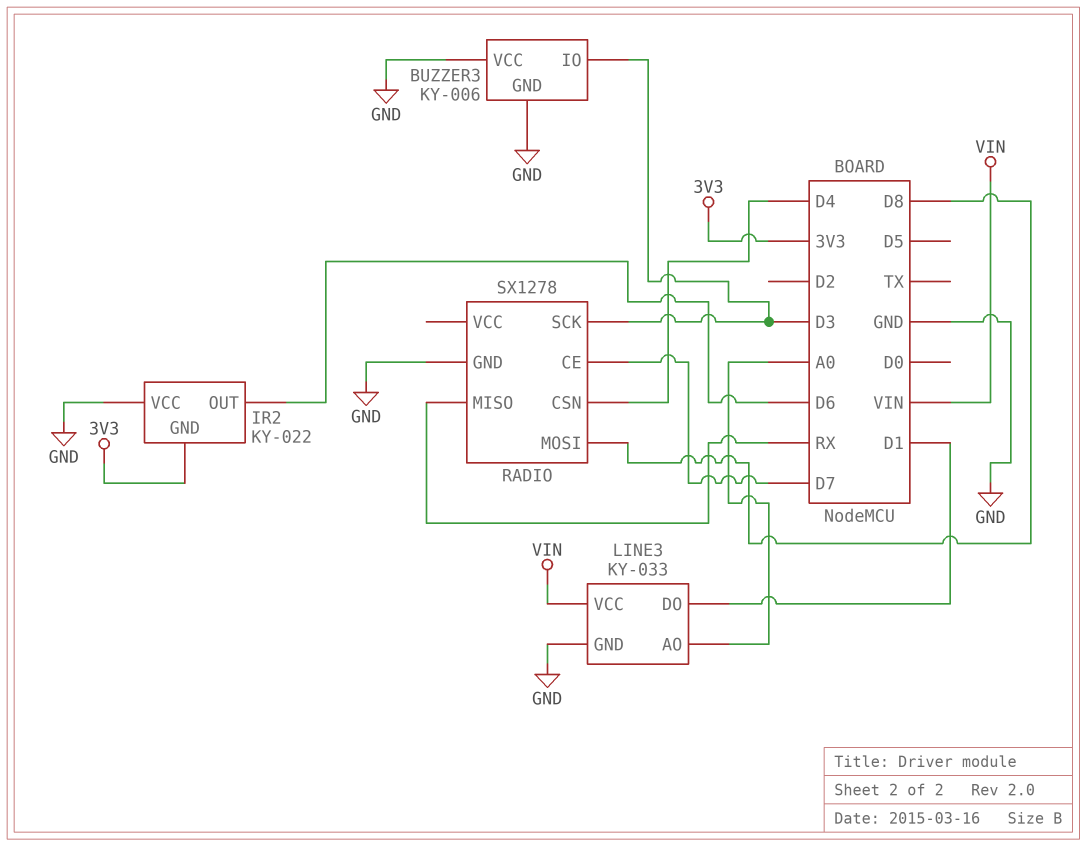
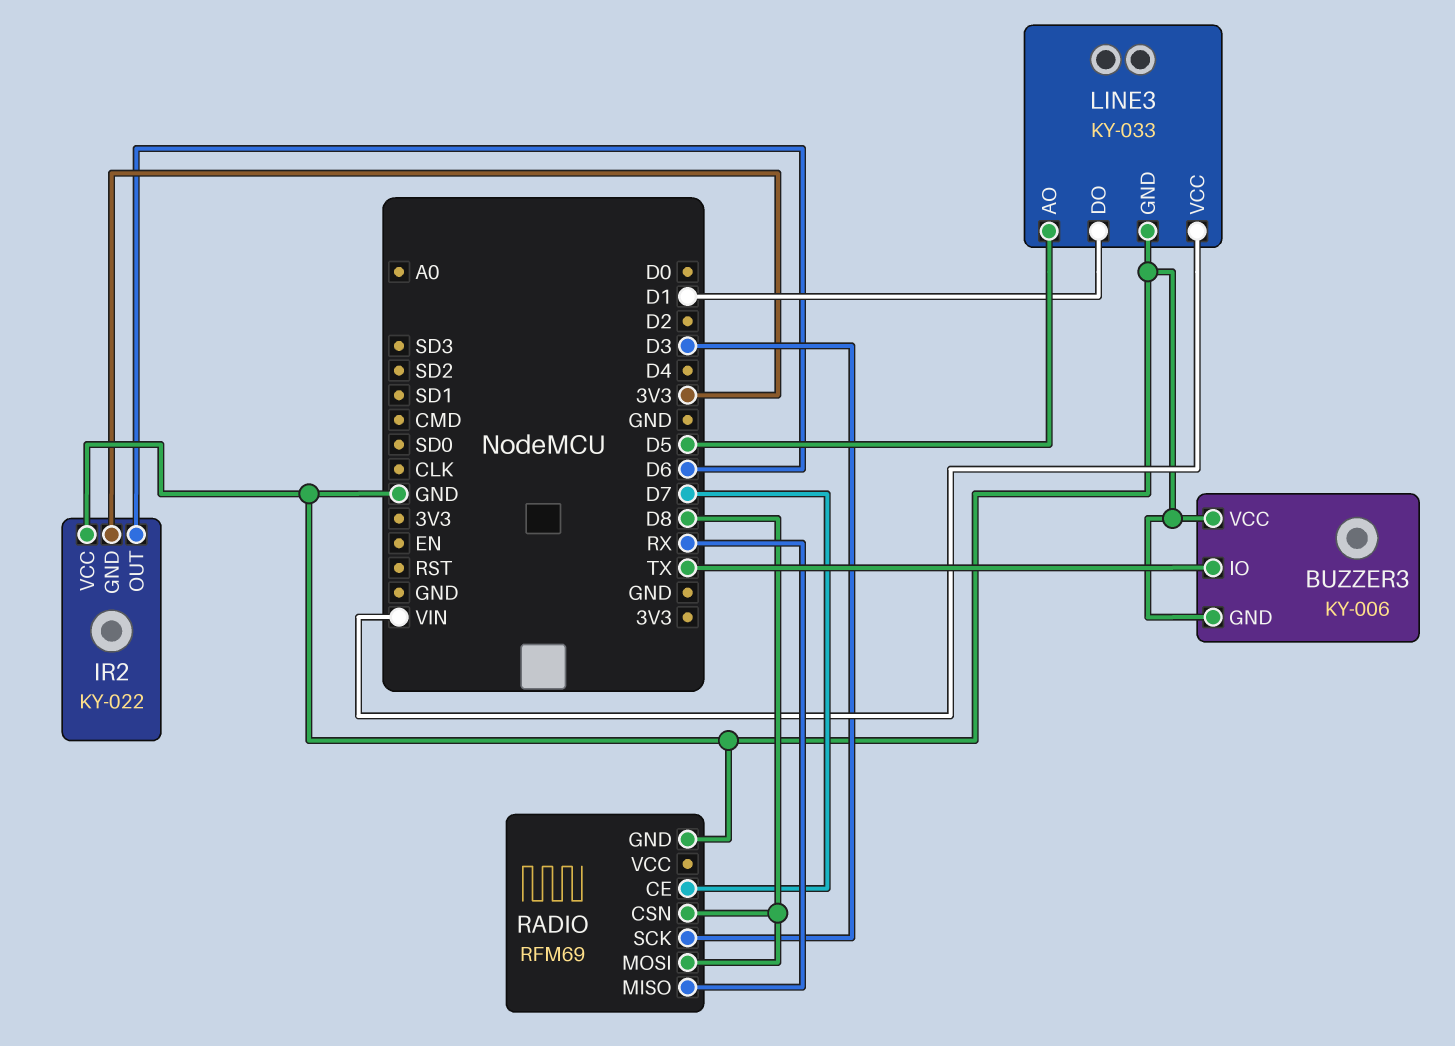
BUZZER3 pin IO: D3 -> TX
LINE3 pin AO: A0 -> D5
RADIO: SX1278 -> RFM69
RADIO pin CSN: D4 -> D8

